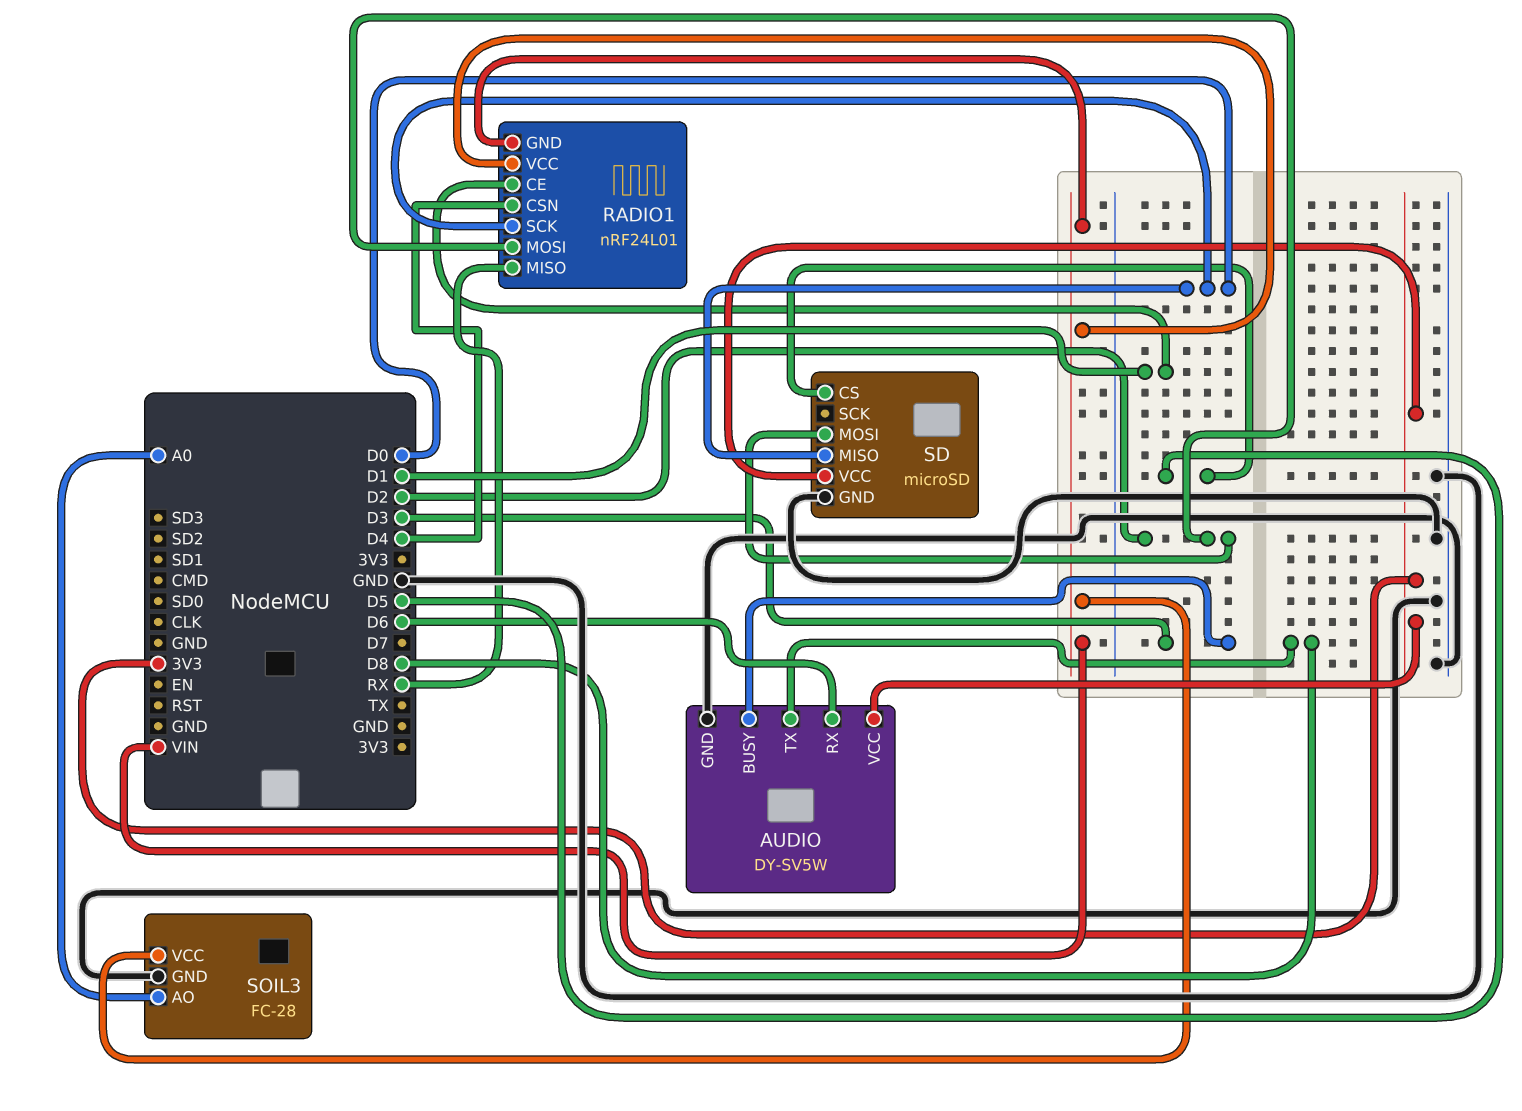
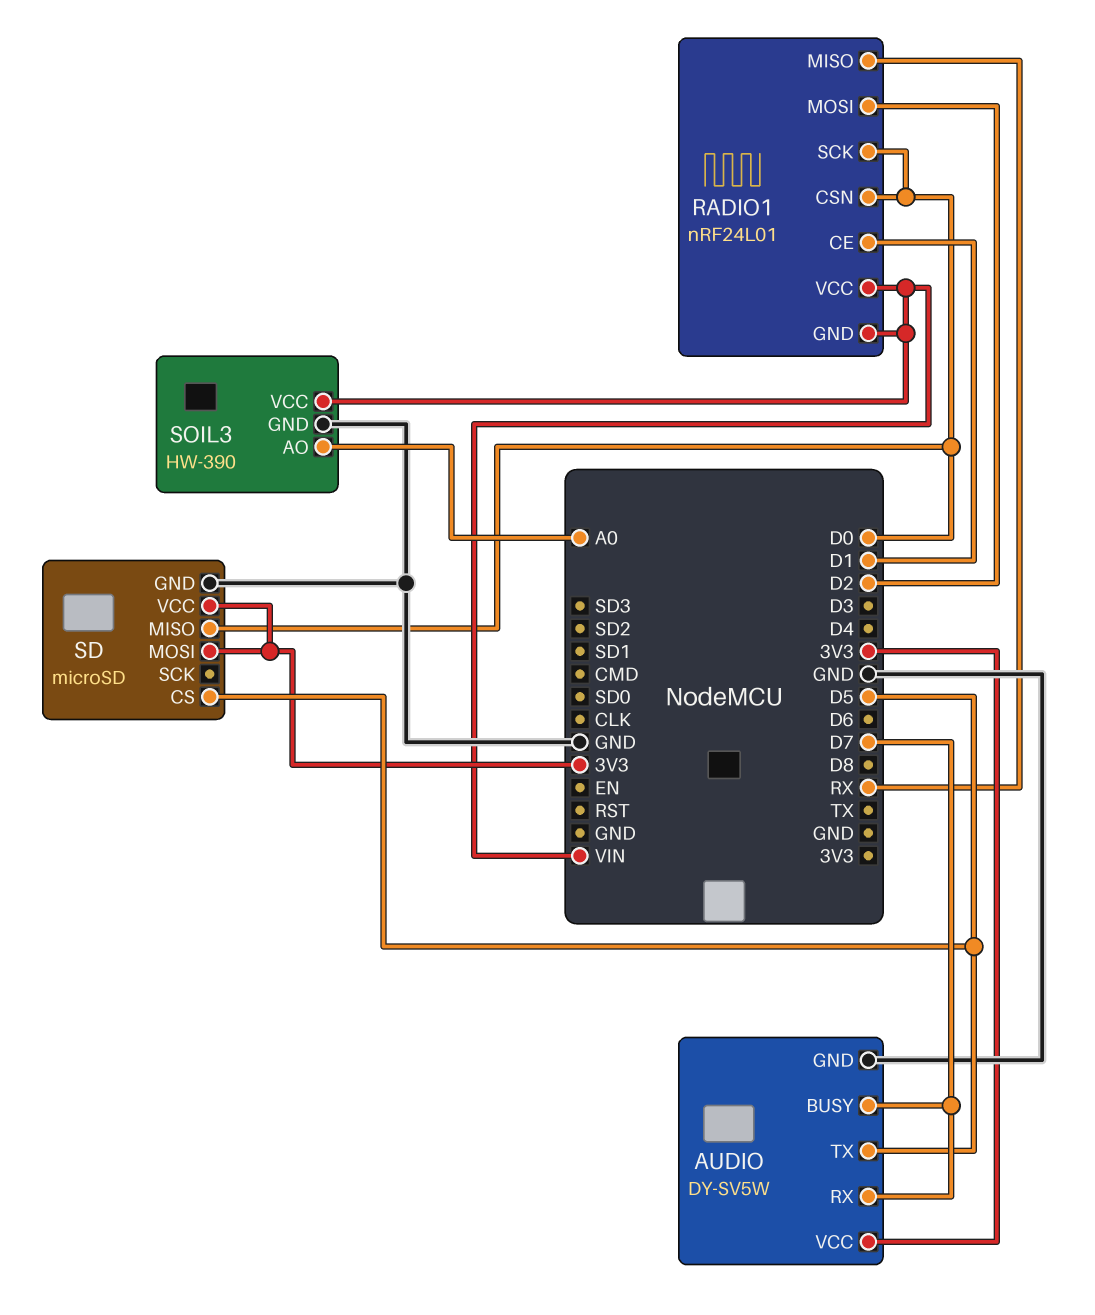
AUDIO pin BUSY: D3 -> D7
AUDIO pin RX: D6 -> D7
AUDIO pin TX: D8 -> D5
RADIO1 pin CSN: D4 -> D0
SD pin MOSI: D2 -> 3V3
SOIL3: FC-28 -> HW-390

